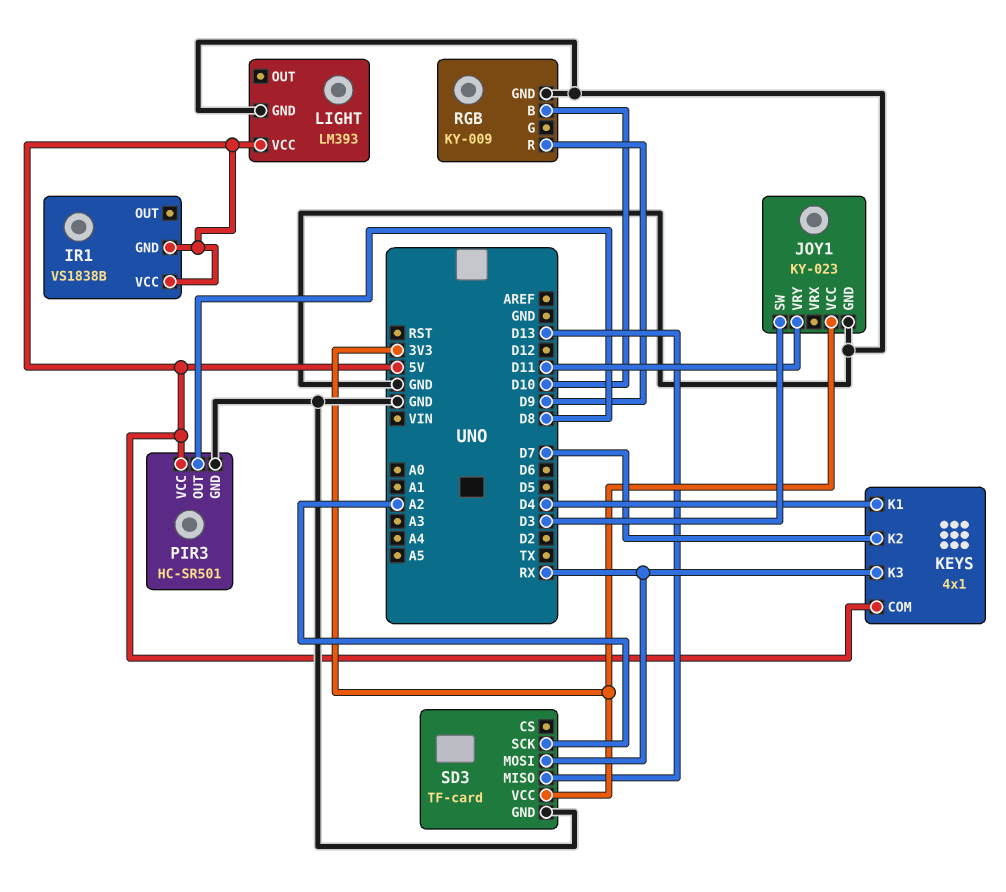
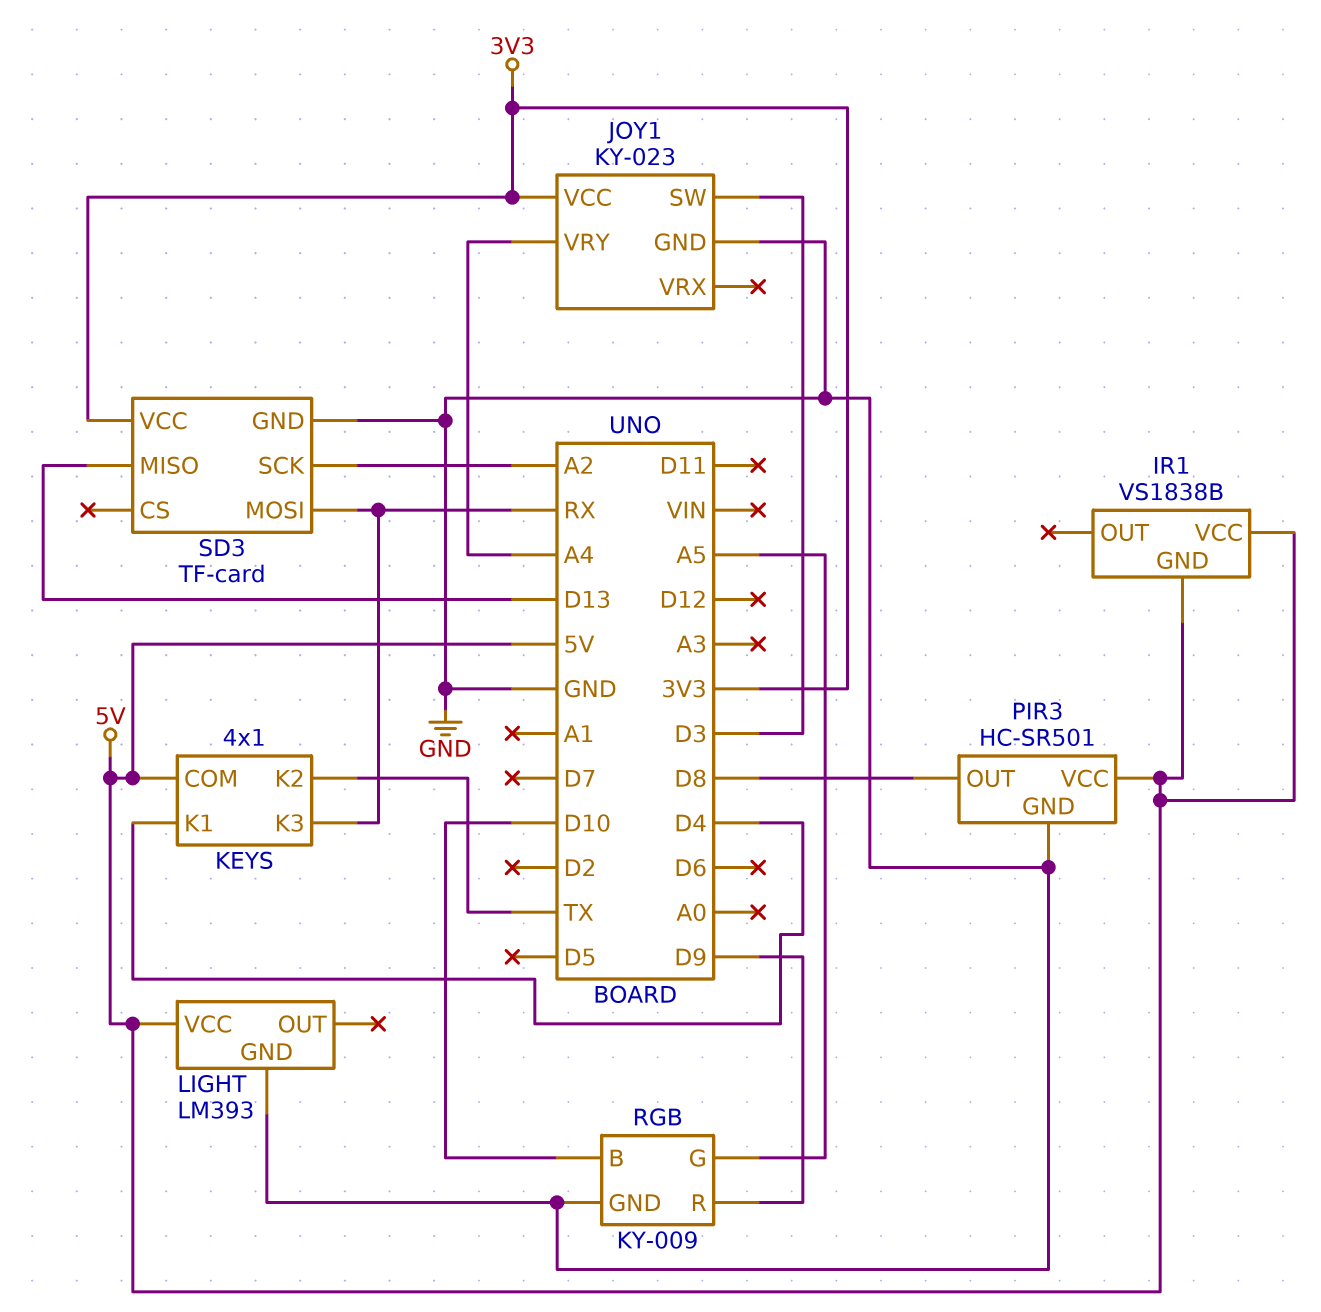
JOY1 pin VRY: D11 -> A4
KEYS pin K2: D7 -> TX
RGB pin G: none -> A5

